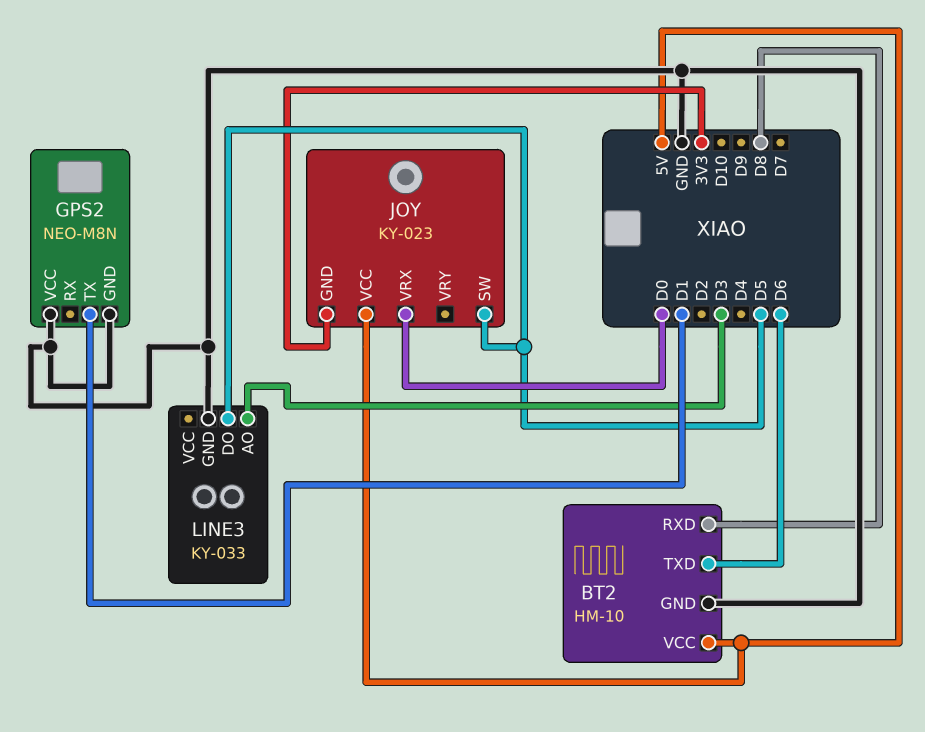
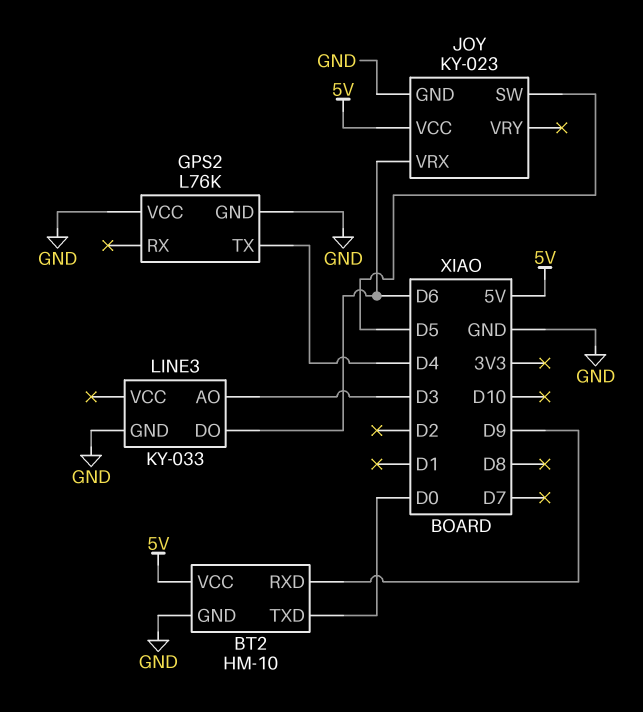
BT2 pin RXD: D8 -> D9
BT2 pin TXD: D6 -> D0
GPS2: NEO-M8N -> L76K
GPS2 pin TX: D1 -> D4
JOY pin GND: 3V3 -> GND
JOY pin VRX: D0 -> D6
LINE3 pin DO: D5 -> D6

